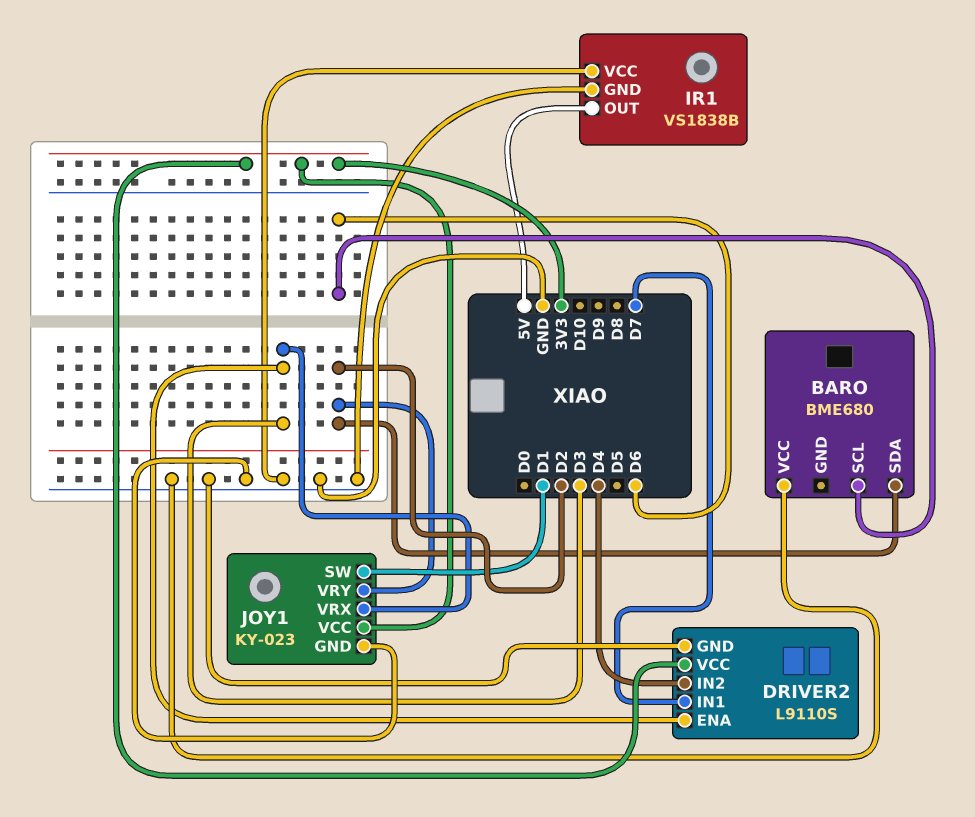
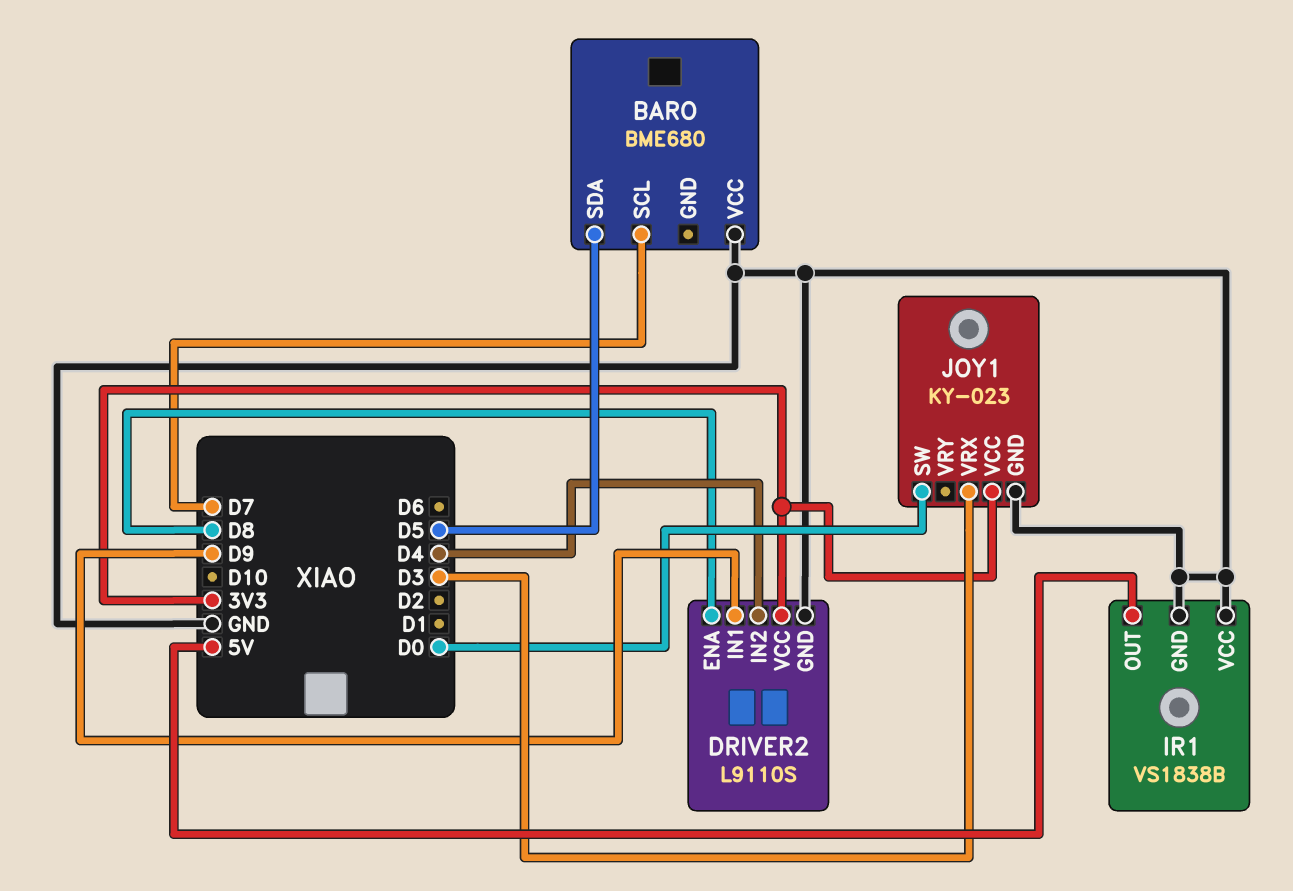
BARO pin SCL: D6 -> D7
BARO pin SDA: D2 -> D5
DRIVER2 pin ENA: D3 -> D8
DRIVER2 pin IN1: D7 -> D9
JOY1 pin SW: D1 -> D0
JOY1 pin VRY: D2 -> none

